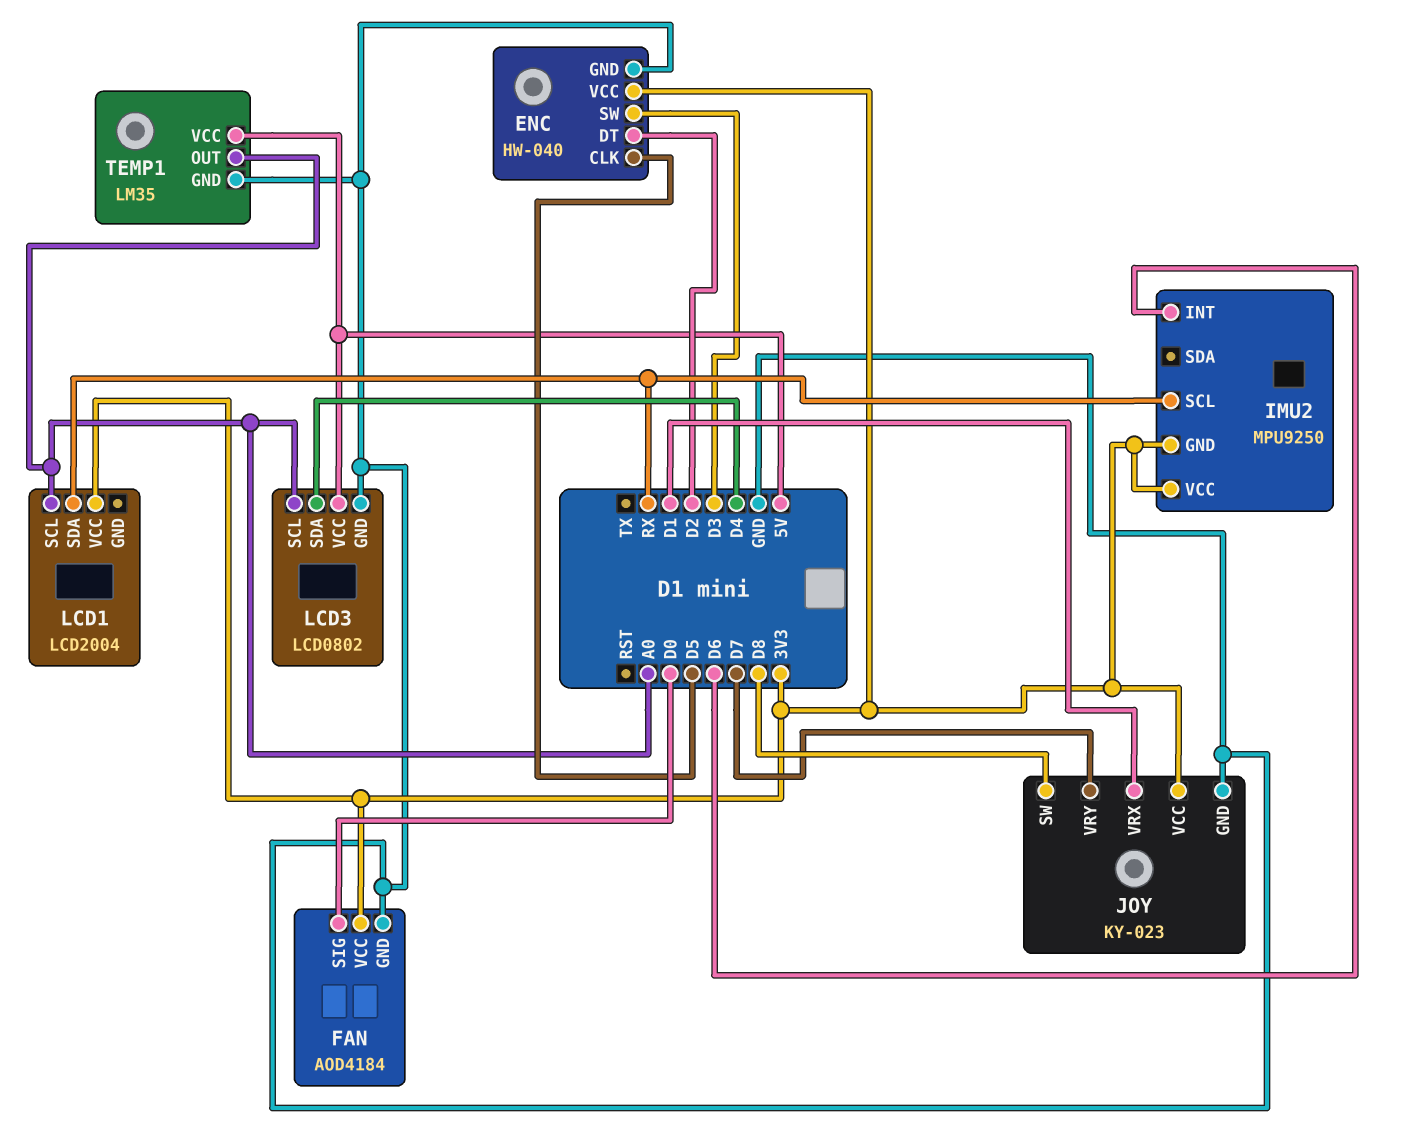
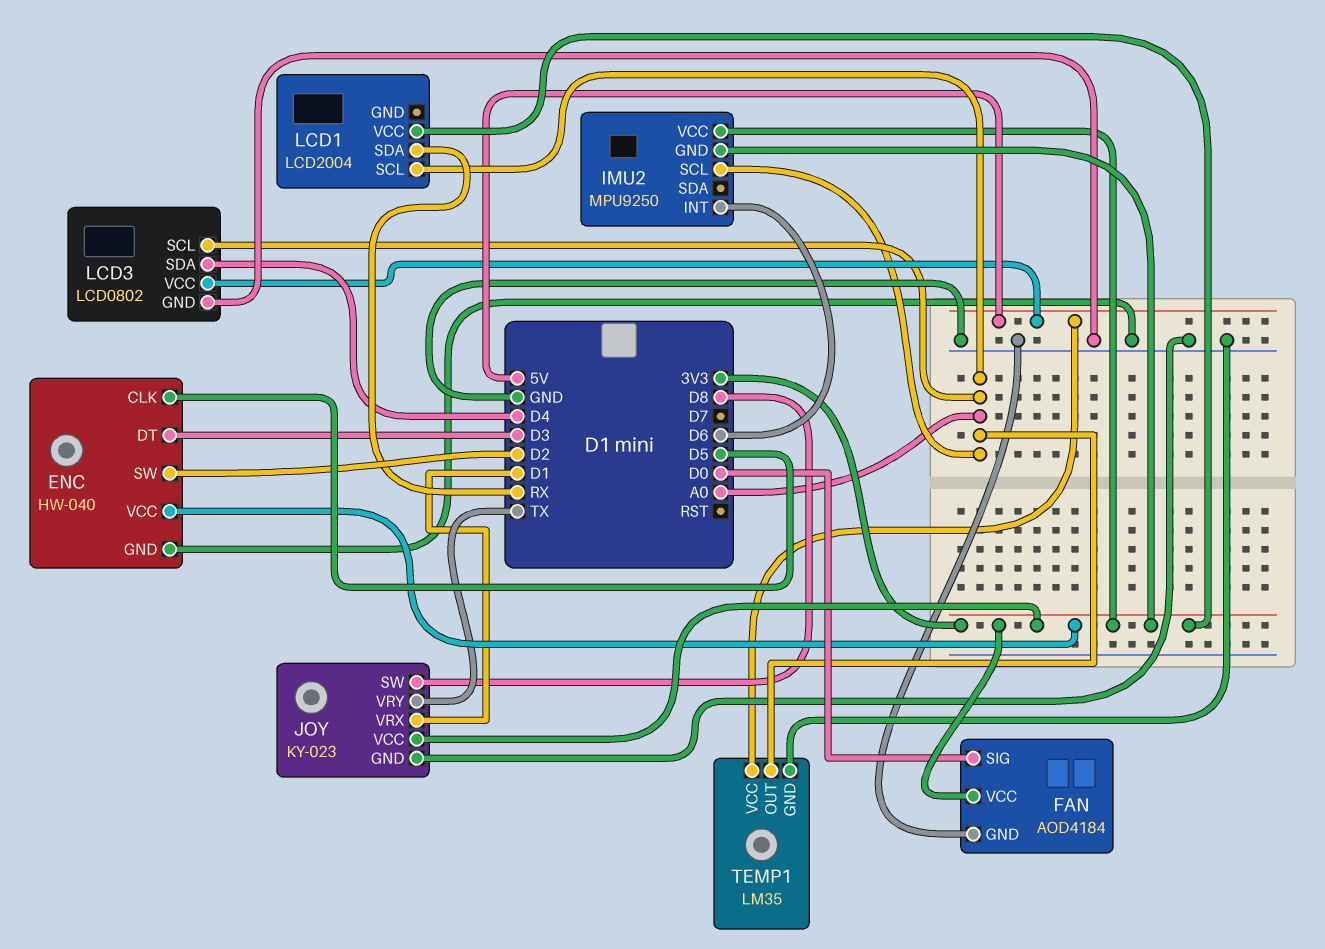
ENC pin DT: D2 -> D3
ENC pin SW: D3 -> D2
IMU2 pin SCL: RX -> A0
JOY pin VRY: D7 -> TX

